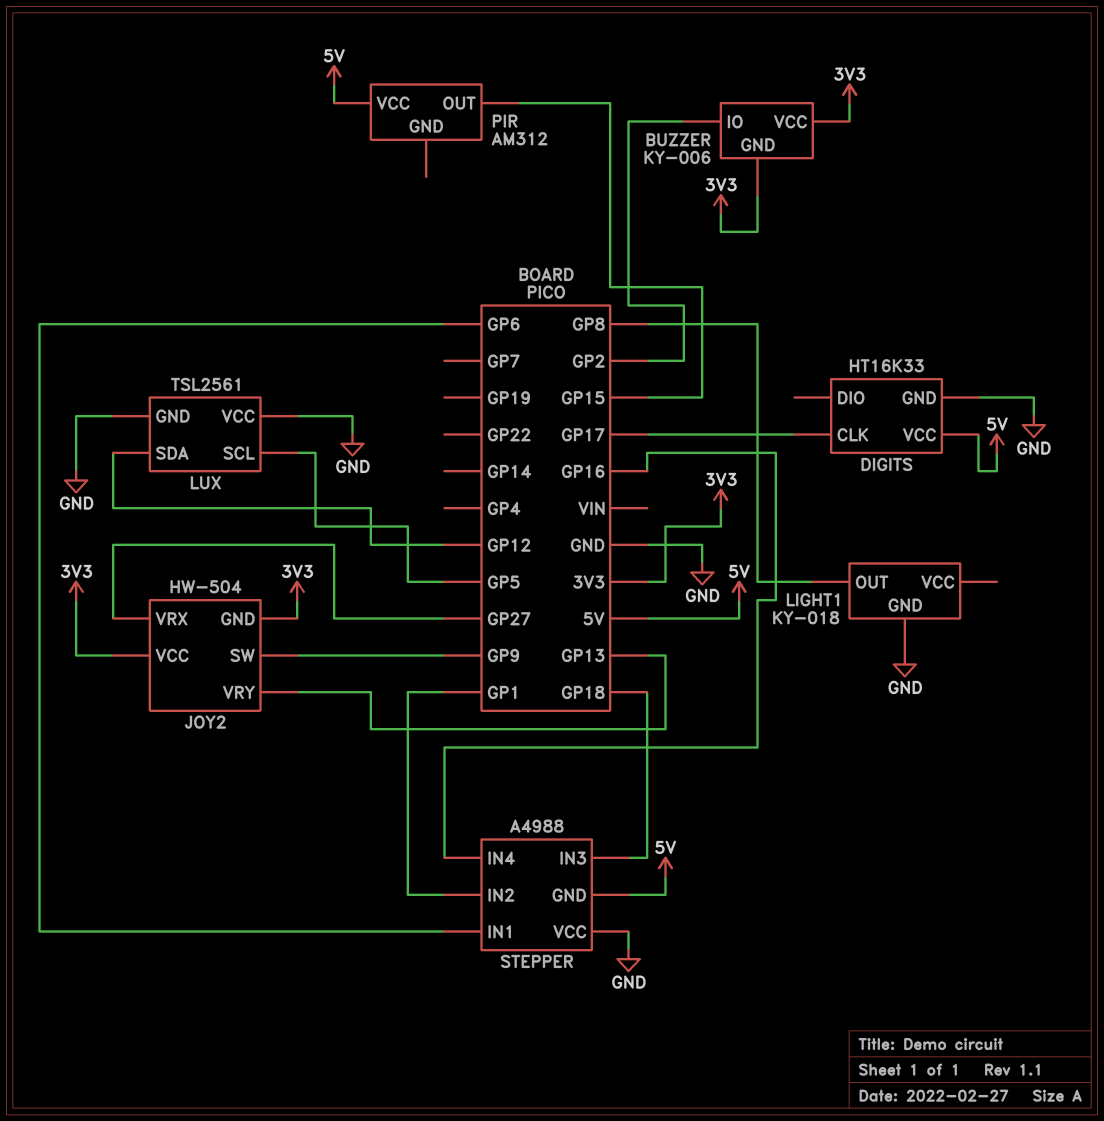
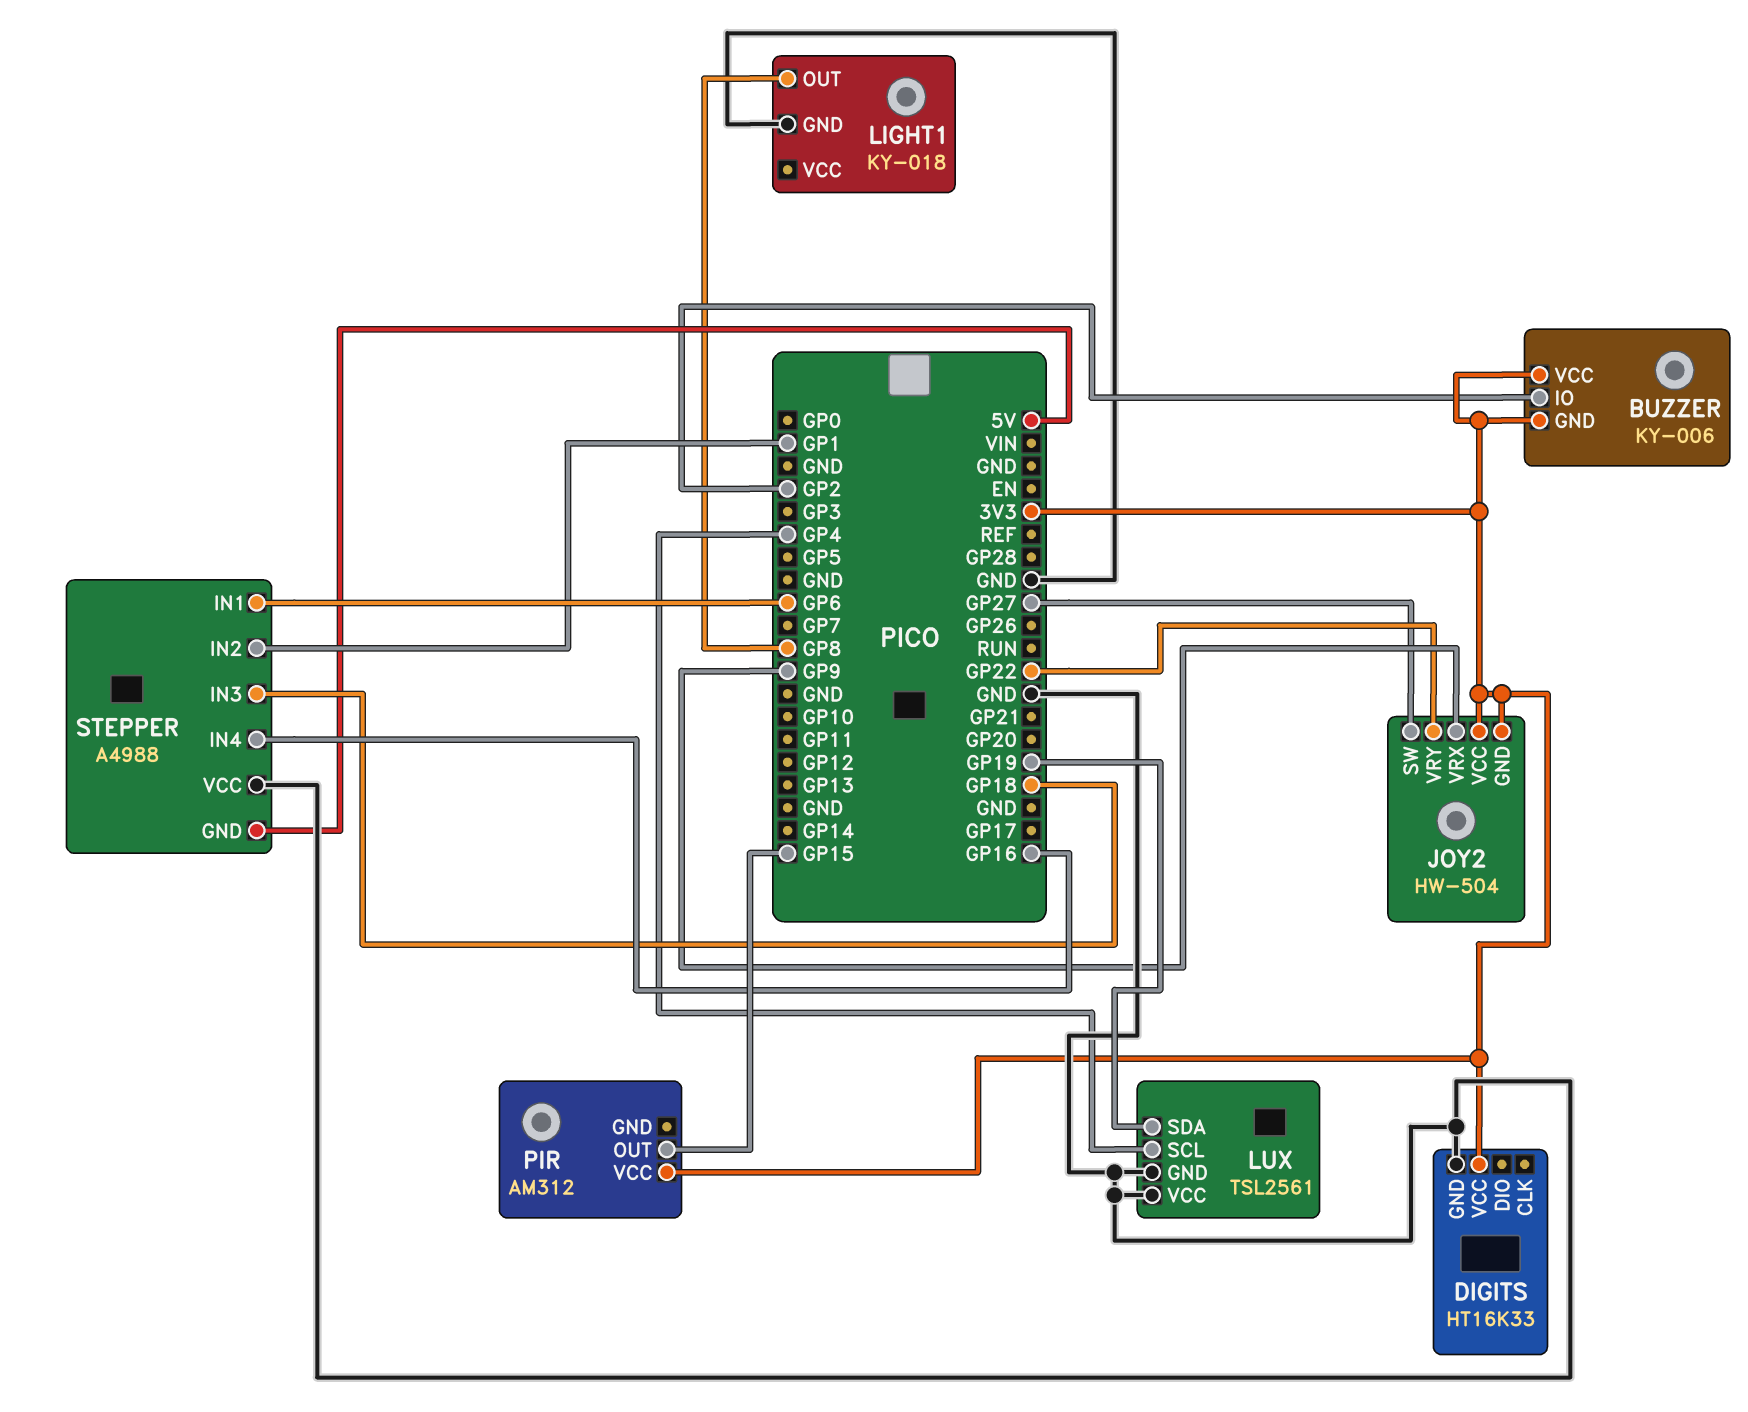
DIGITS pin CLK: GP17 -> none
DIGITS pin VCC: 5V -> 3V3
JOY2 pin SW: GP9 -> GP27
JOY2 pin VRX: GP27 -> GP9
JOY2 pin VRY: GP13 -> GP22
LUX pin SCL: GP5 -> GP4
LUX pin SDA: GP12 -> GP19
PIR pin VCC: 5V -> 3V3

